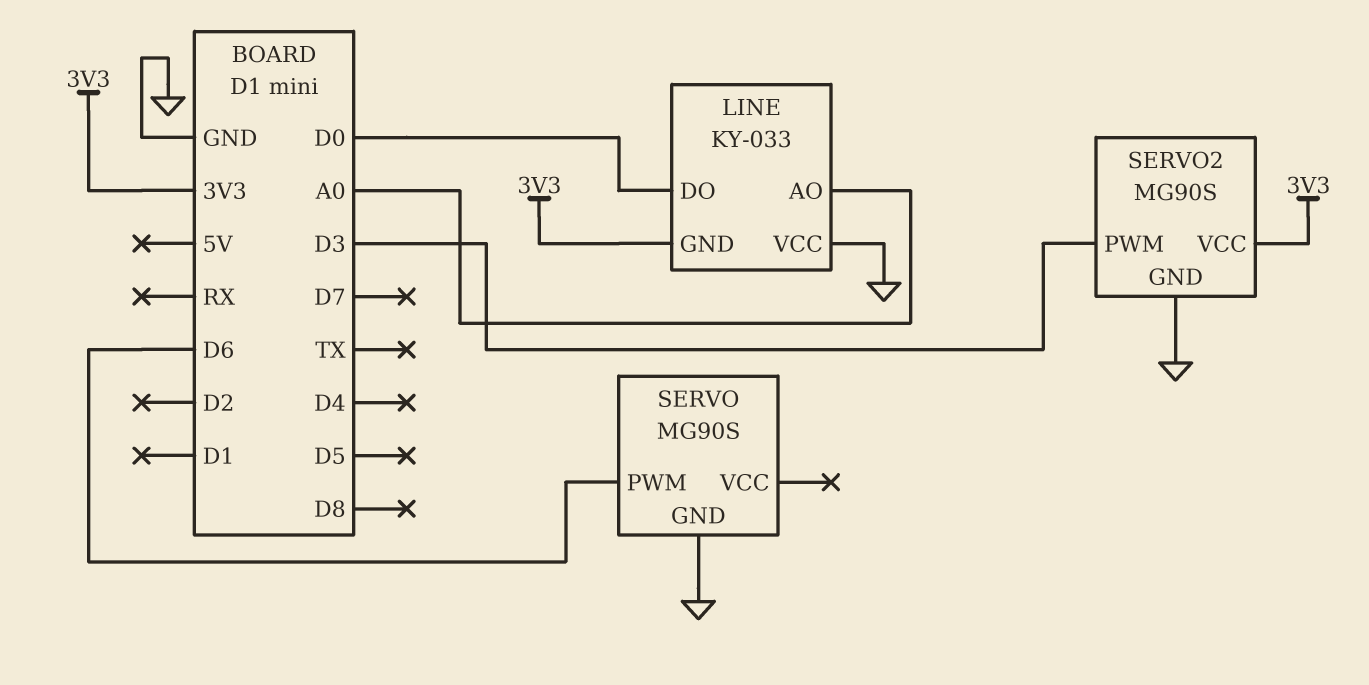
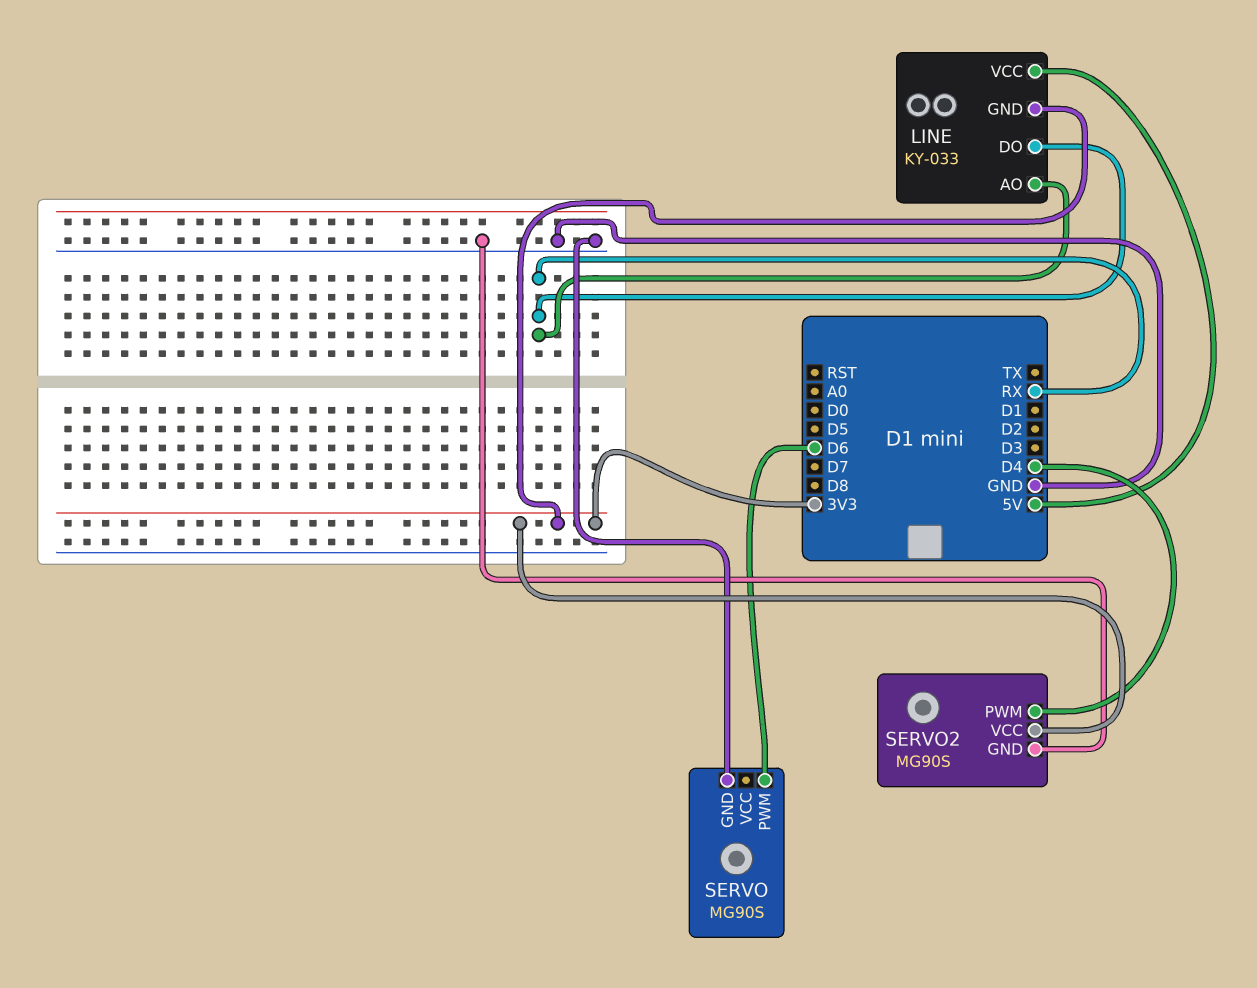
LINE pin AO: A0 -> RX
LINE pin DO: D0 -> RX
LINE pin VCC: GND -> 5V
SERVO2 pin PWM: D3 -> D4

